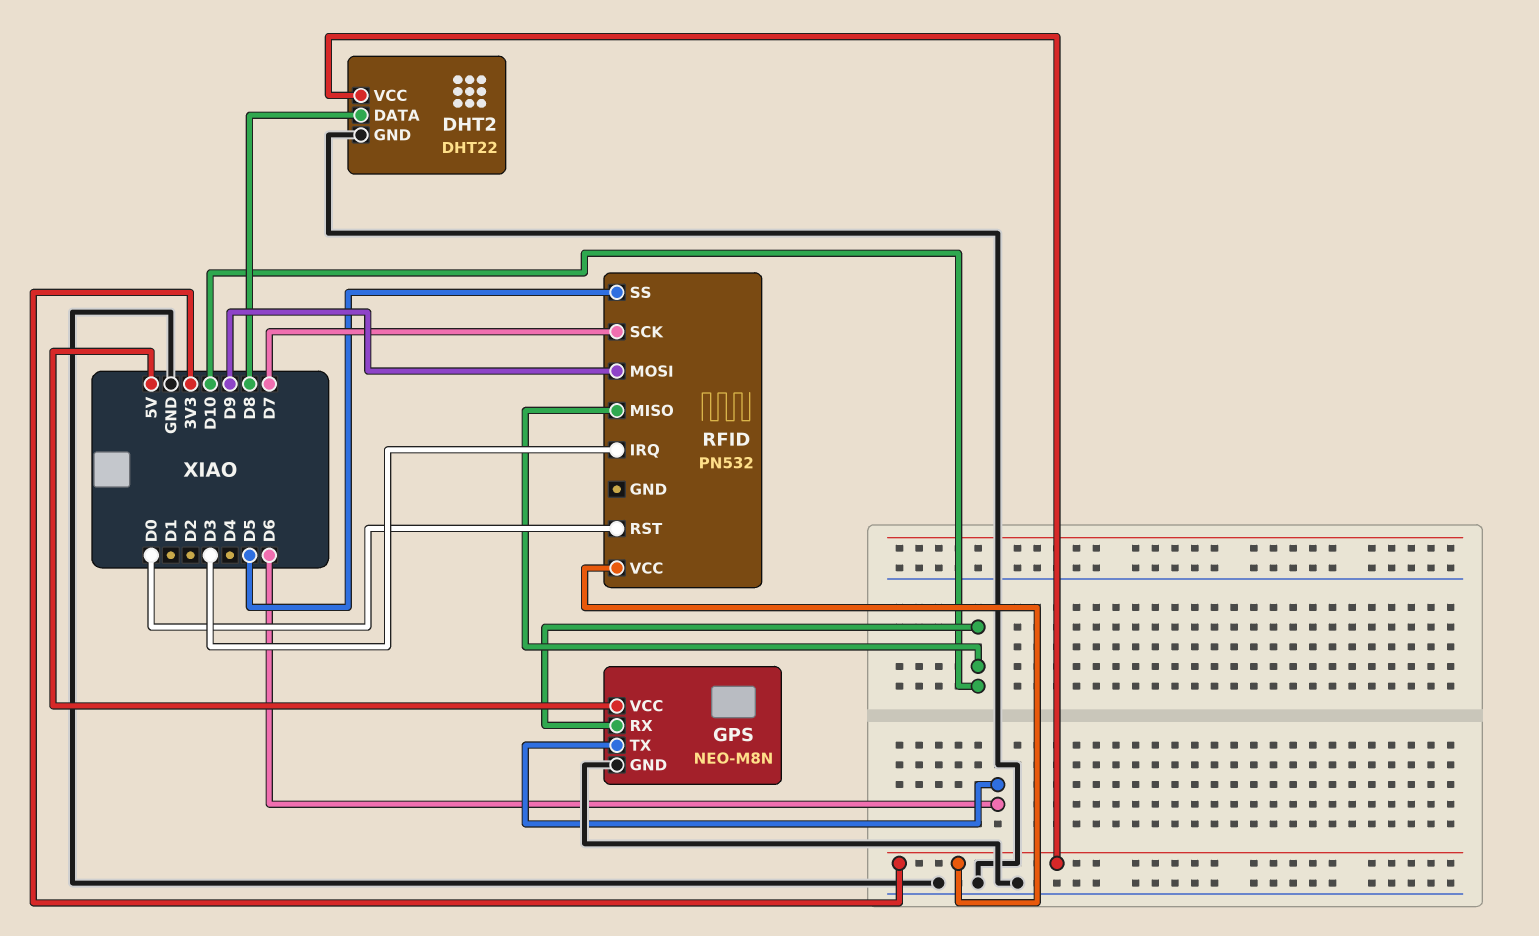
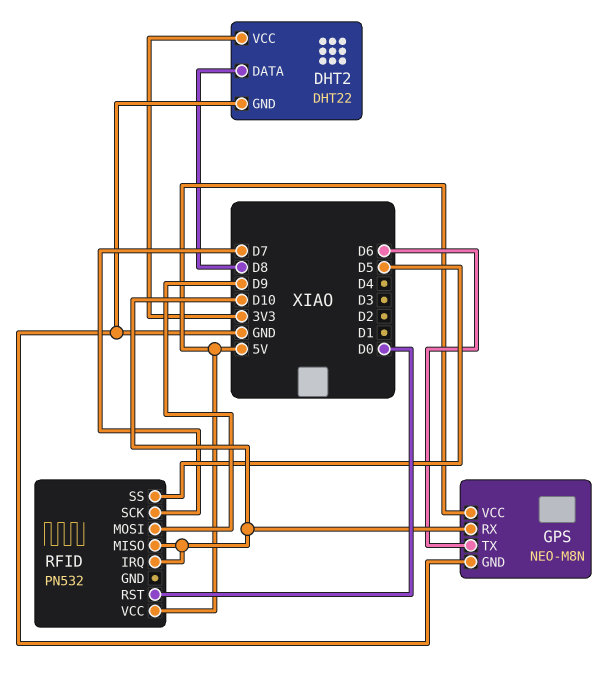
RFID pin IRQ: D3 -> D10
RFID pin VCC: 3V3 -> 5V

